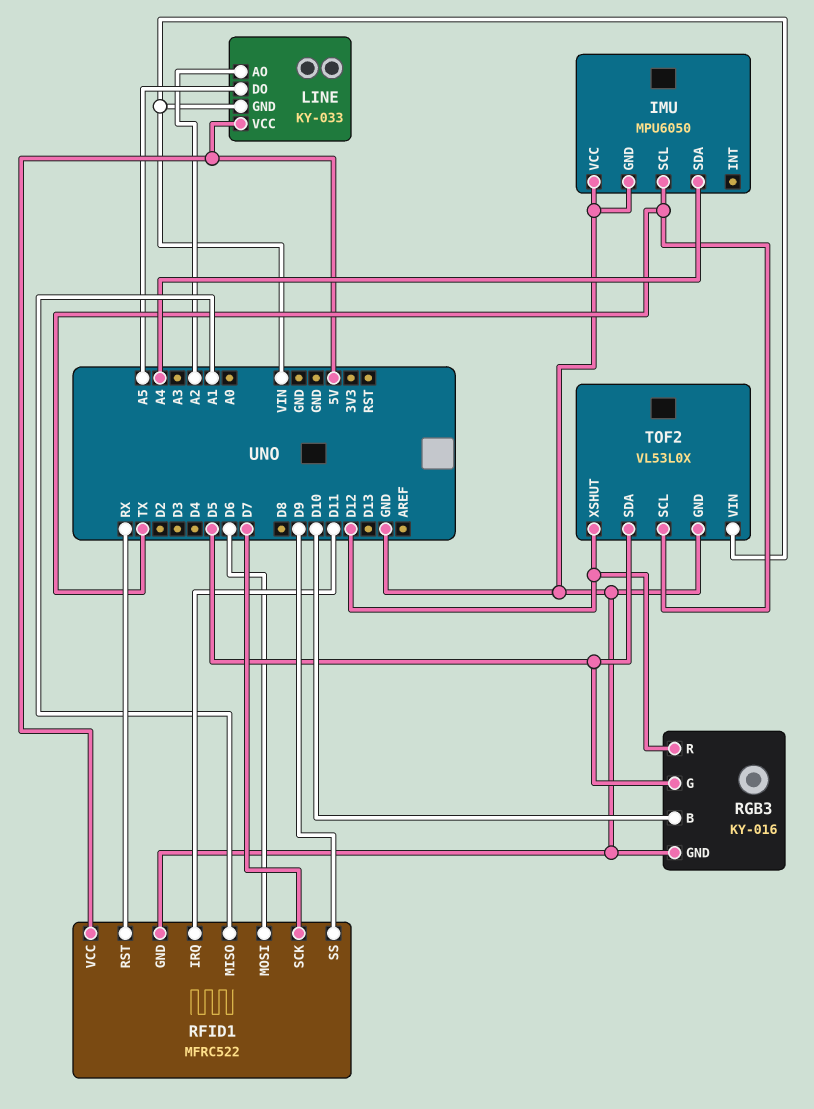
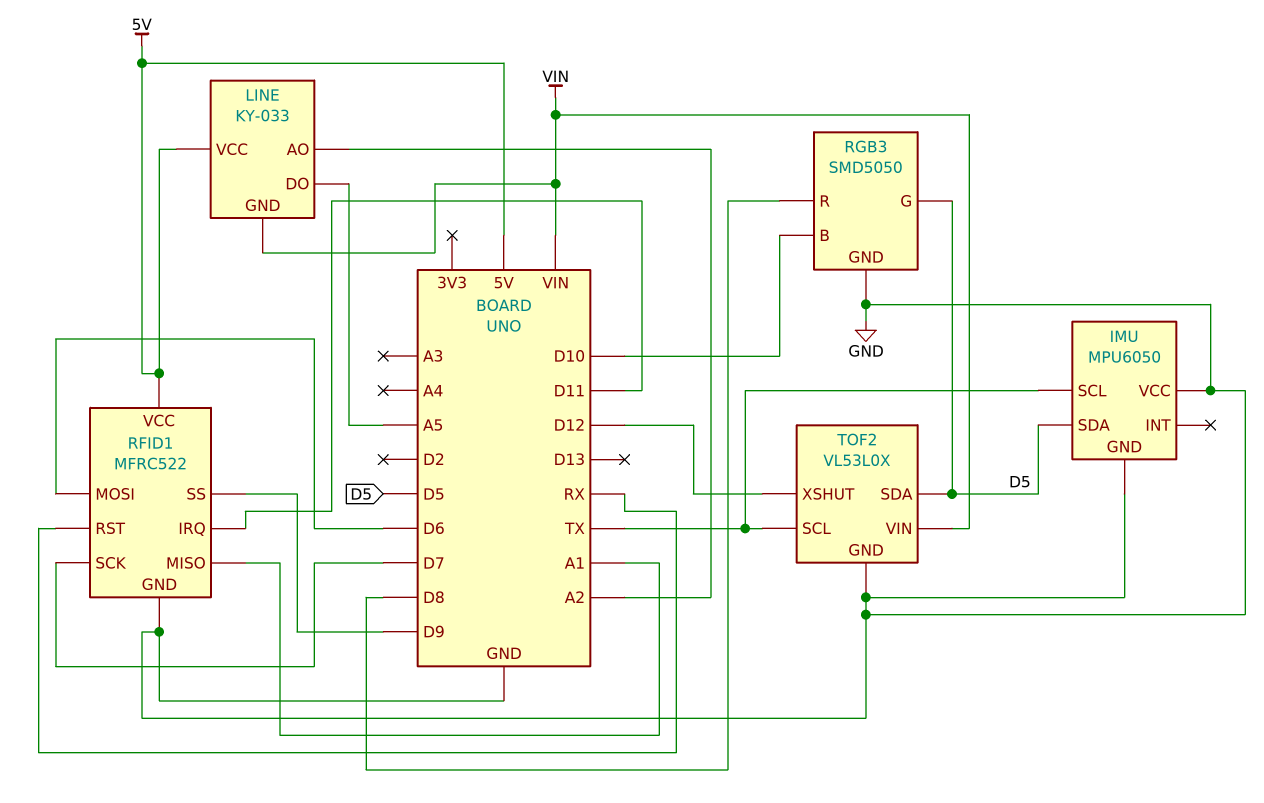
IMU pin SDA: A4 -> D5
RGB3: KY-016 -> SMD5050
RGB3 pin R: D12 -> D8

